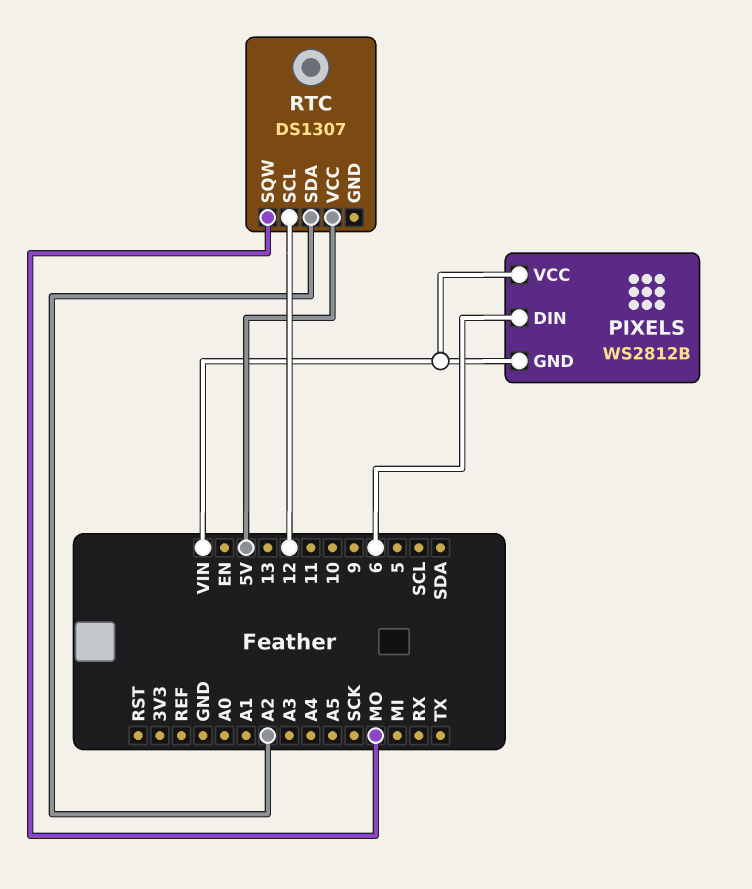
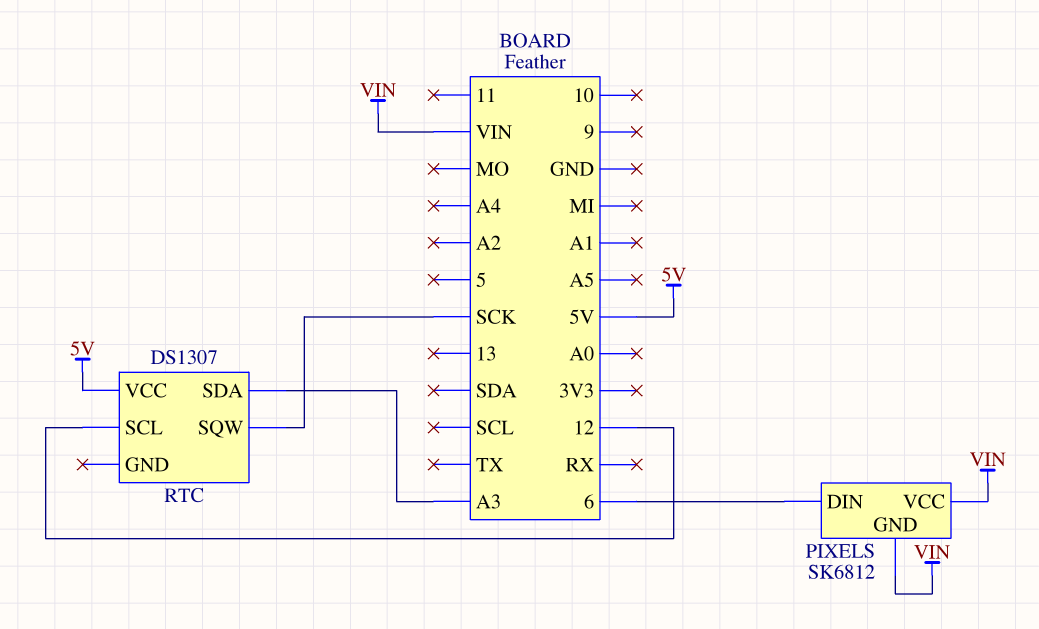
PIXELS: WS2812B -> SK6812
RTC pin SDA: A2 -> A3
RTC pin SQW: MO -> SCK

